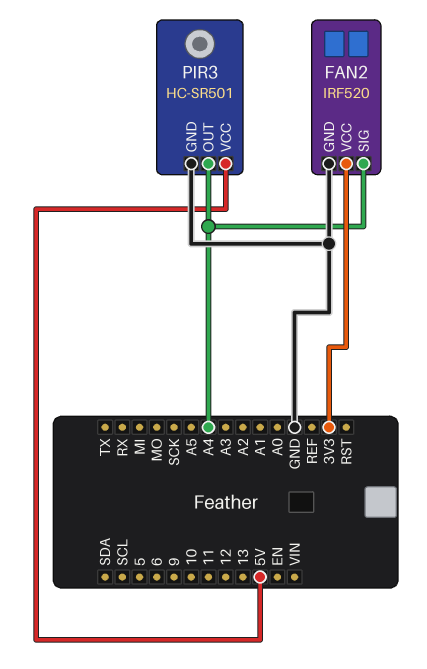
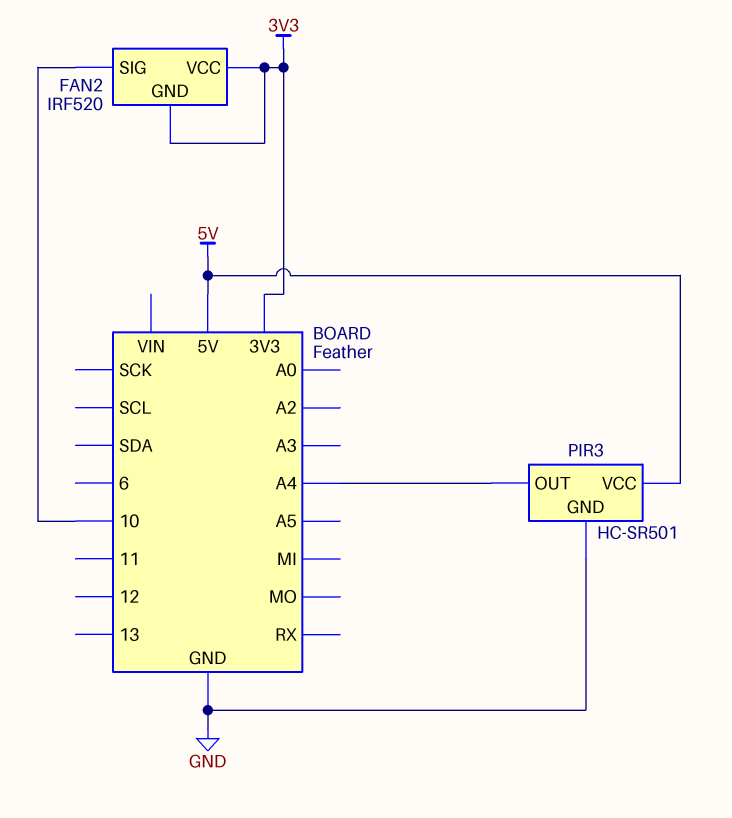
FAN2 pin GND: GND -> 3V3
FAN2 pin SIG: A4 -> 10

